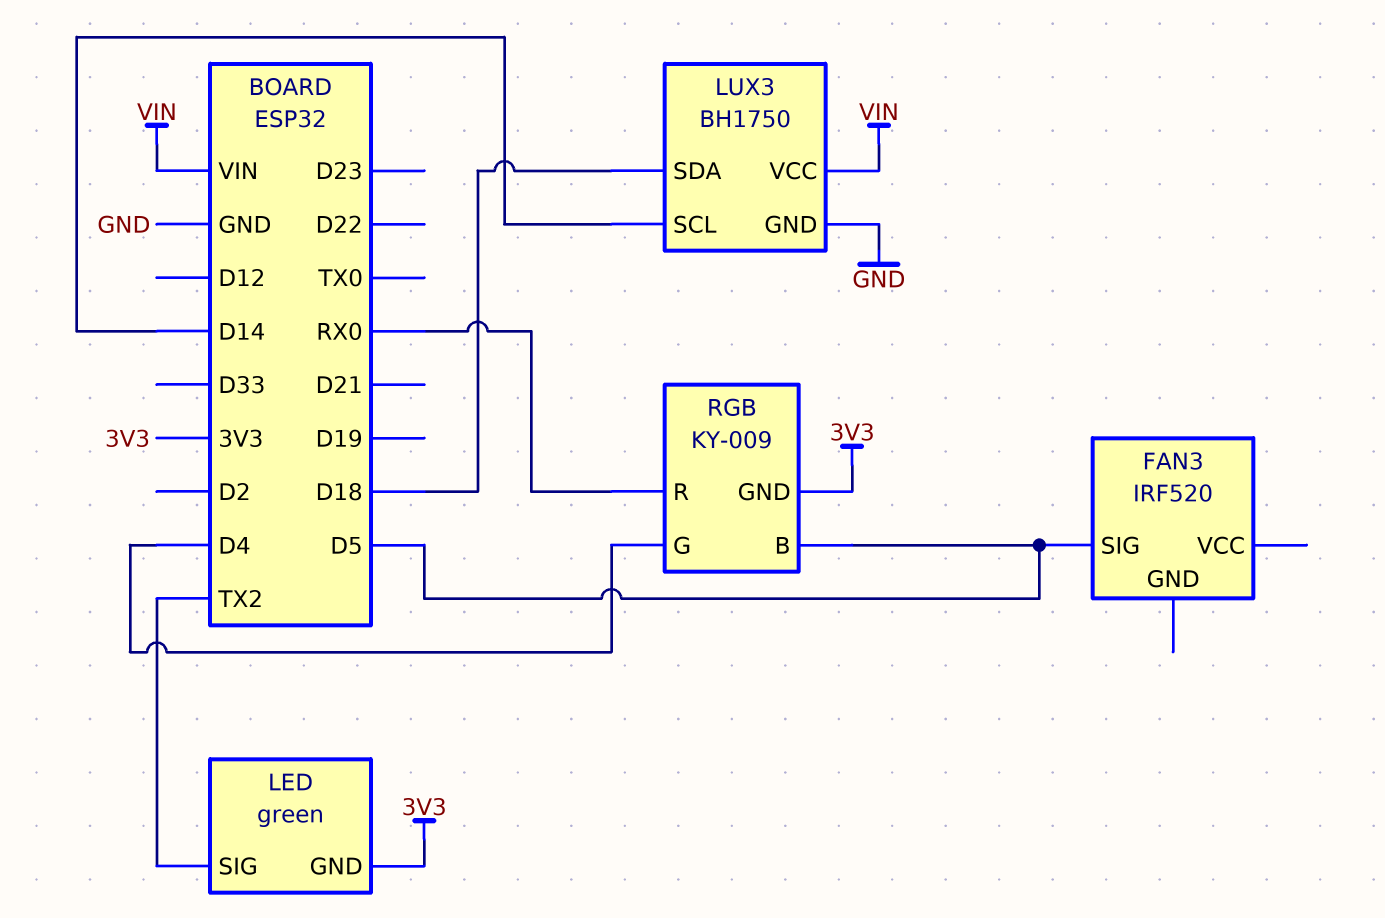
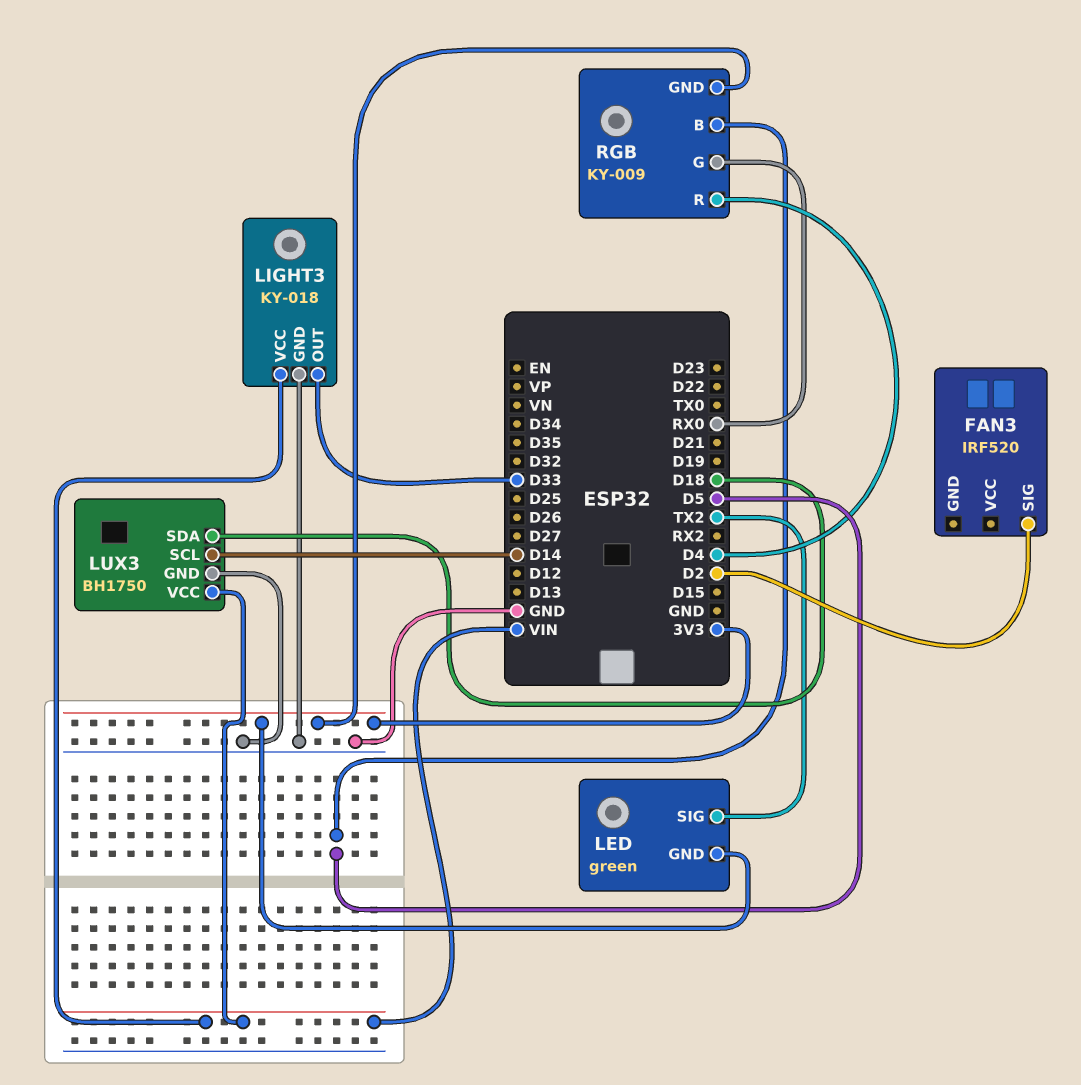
FAN3 pin SIG: D5 -> D2
LIGHT3: none -> KY-018
LIGHT3 pin GND: none -> GND
LIGHT3 pin OUT: none -> D33
LIGHT3 pin VCC: none -> VIN
RGB pin G: D4 -> RX0
RGB pin R: RX0 -> D4

